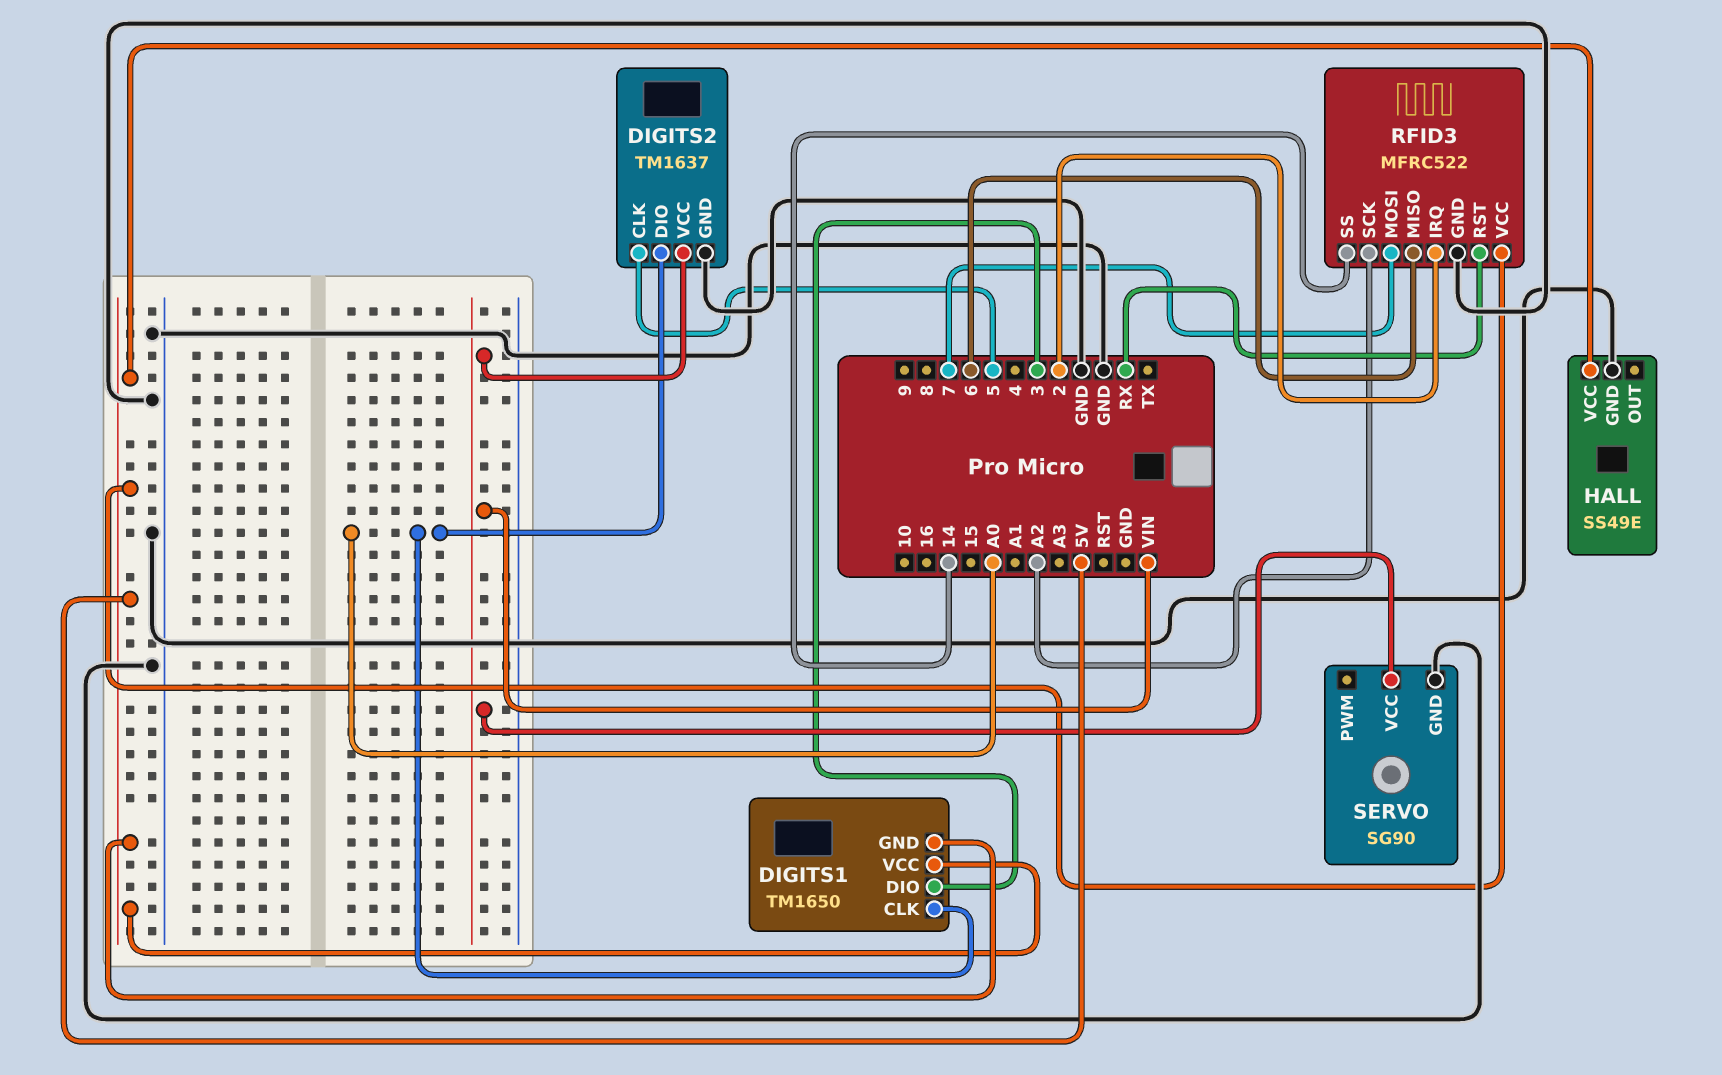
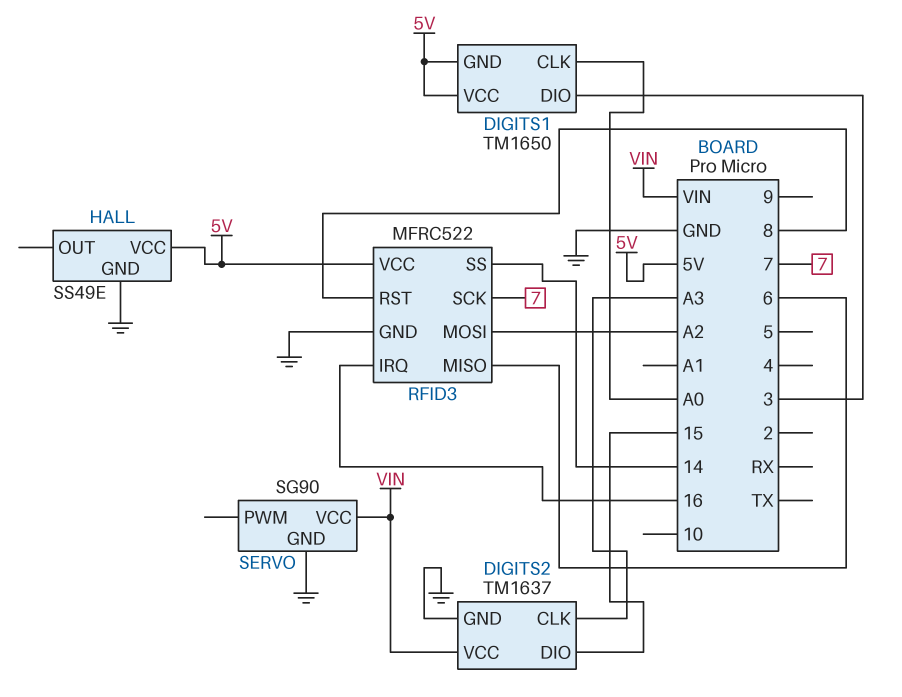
DIGITS2 pin CLK: 5 -> A3
DIGITS2 pin DIO: A0 -> 15
RFID3 pin IRQ: 2 -> 16
RFID3 pin MOSI: 7 -> A2
RFID3 pin RST: RX -> 8
RFID3 pin SCK: A2 -> 7

